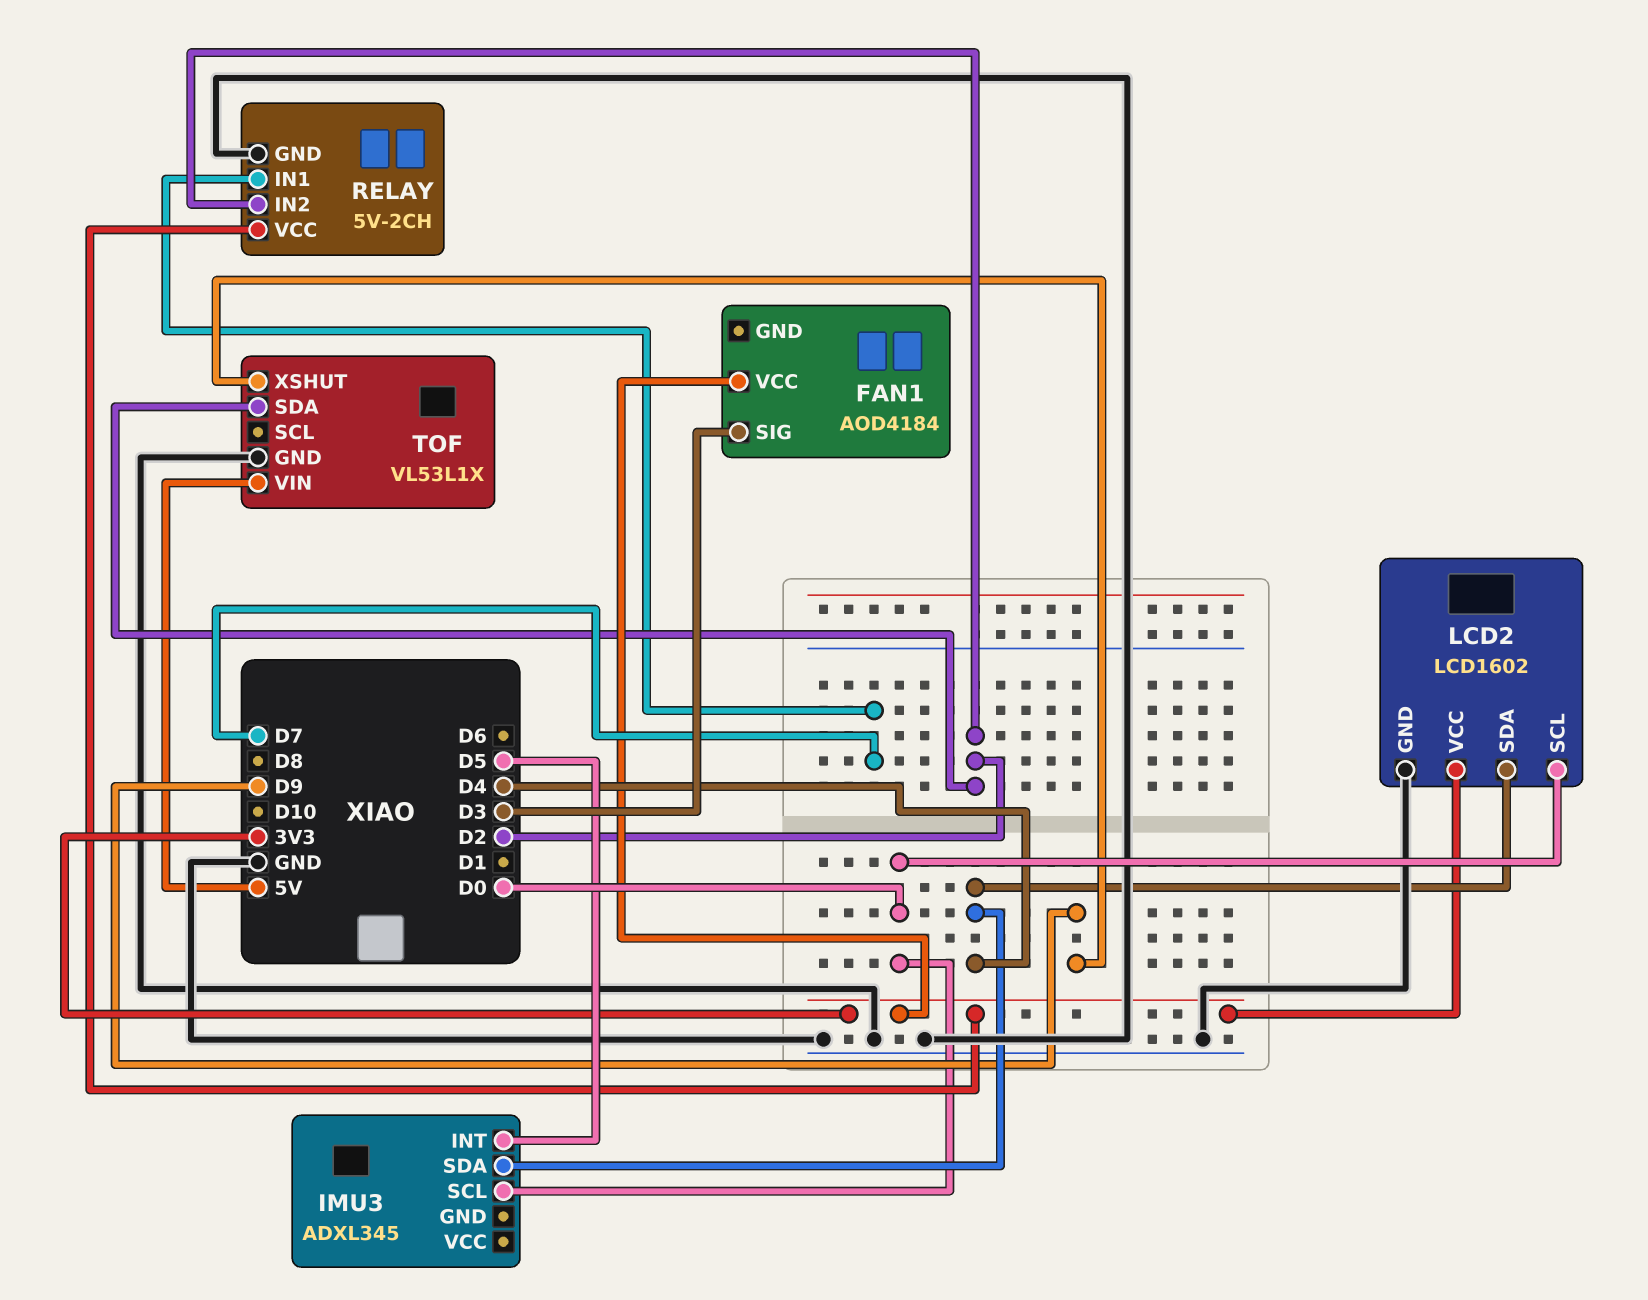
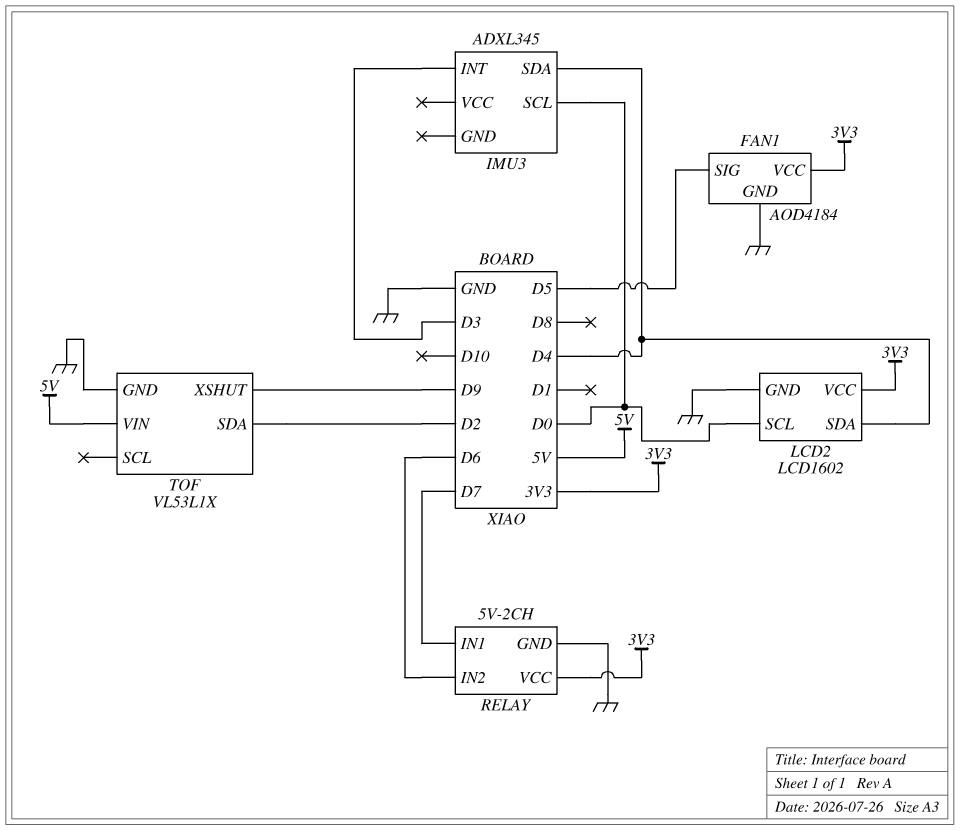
FAN1 pin GND: none -> GND
FAN1 pin SIG: D3 -> D5
IMU3 pin INT: D5 -> D3
RELAY pin IN2: D2 -> D6

